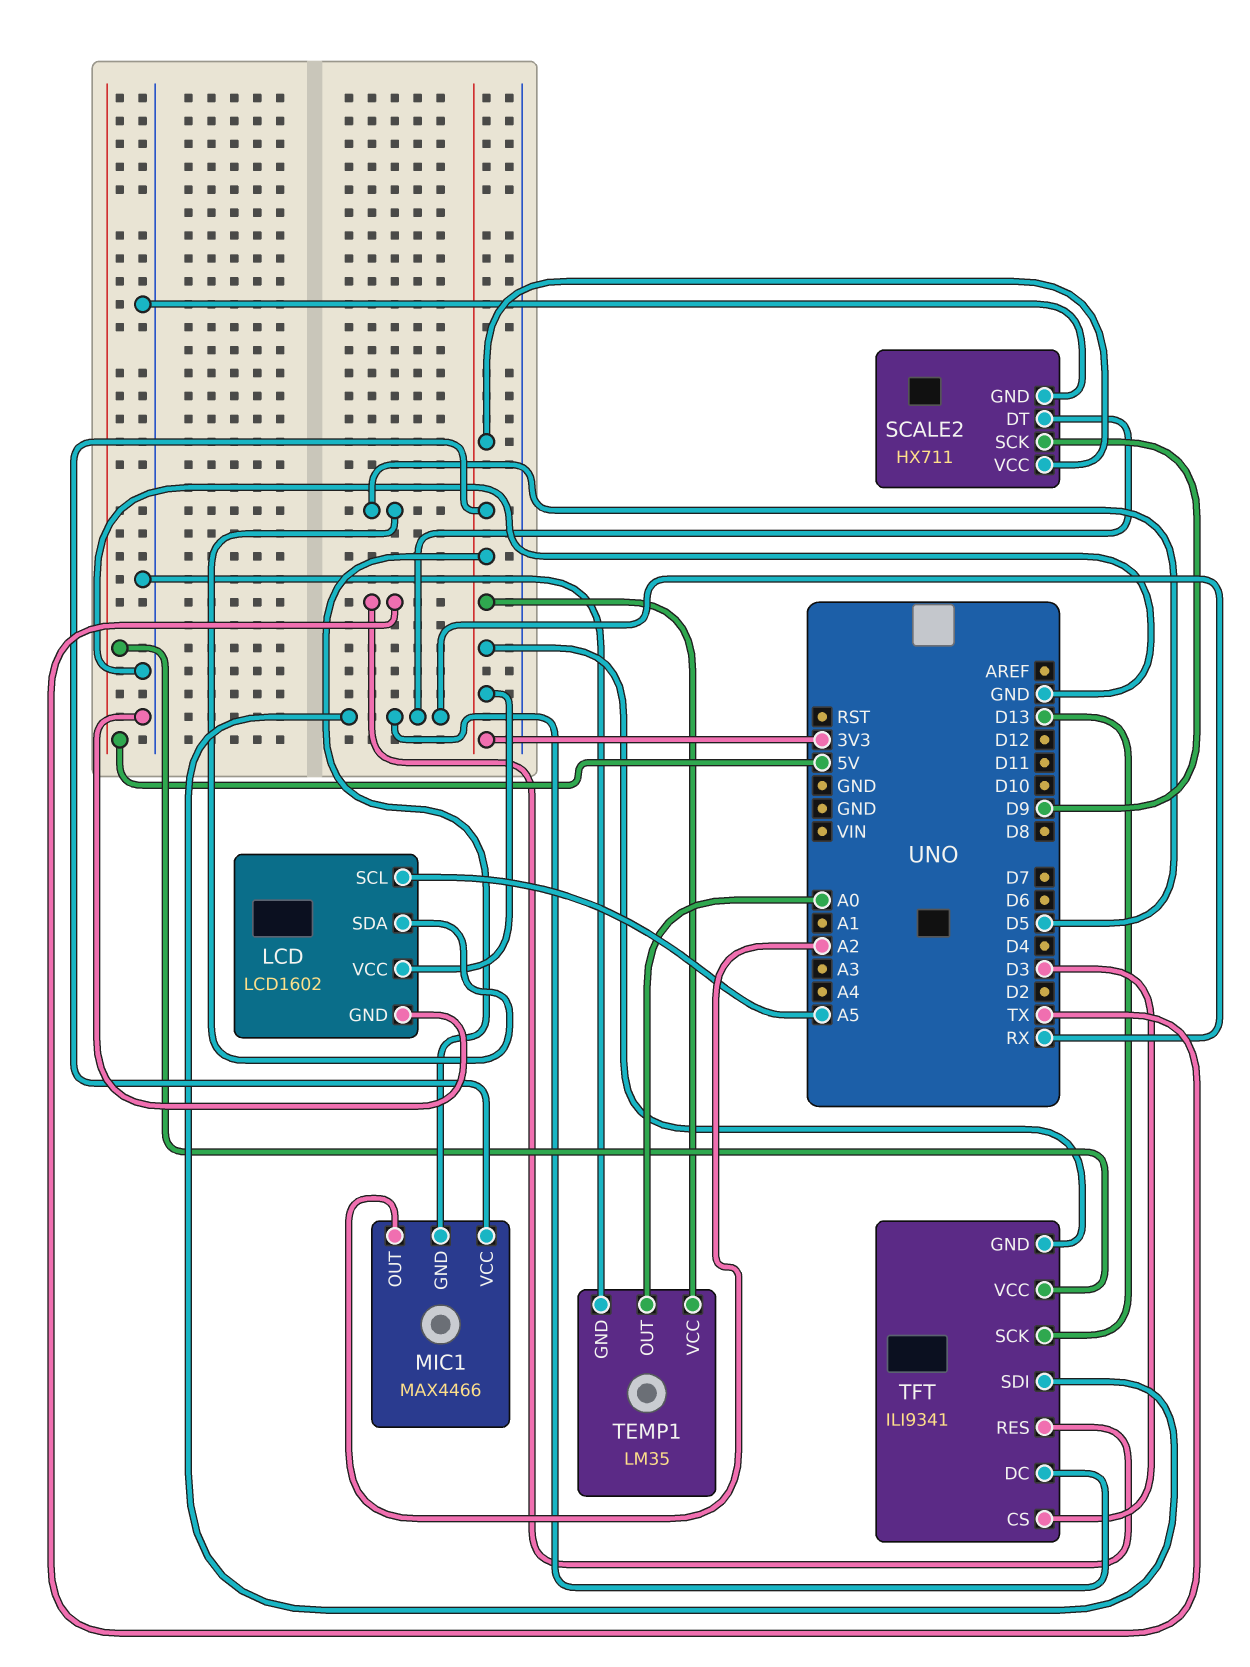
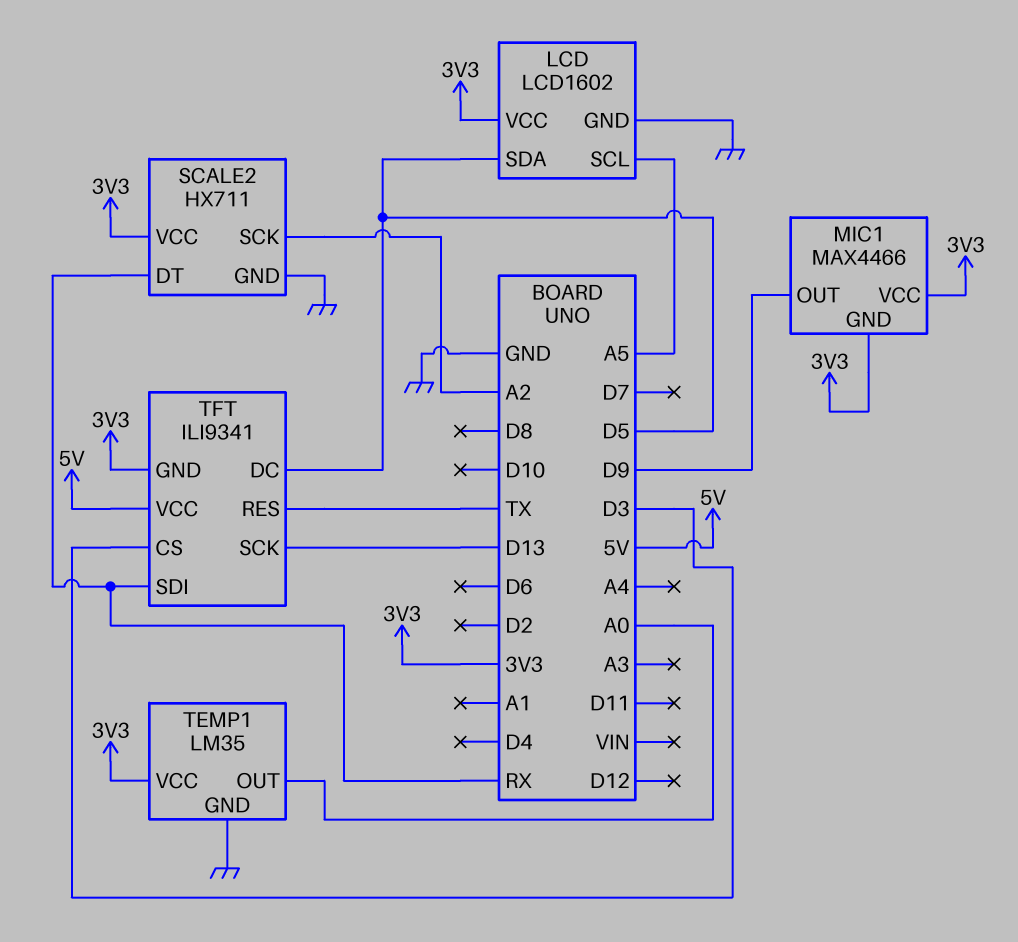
MIC1 pin OUT: A2 -> D9
SCALE2 pin SCK: D9 -> A2
TFT pin DC: RX -> D5

